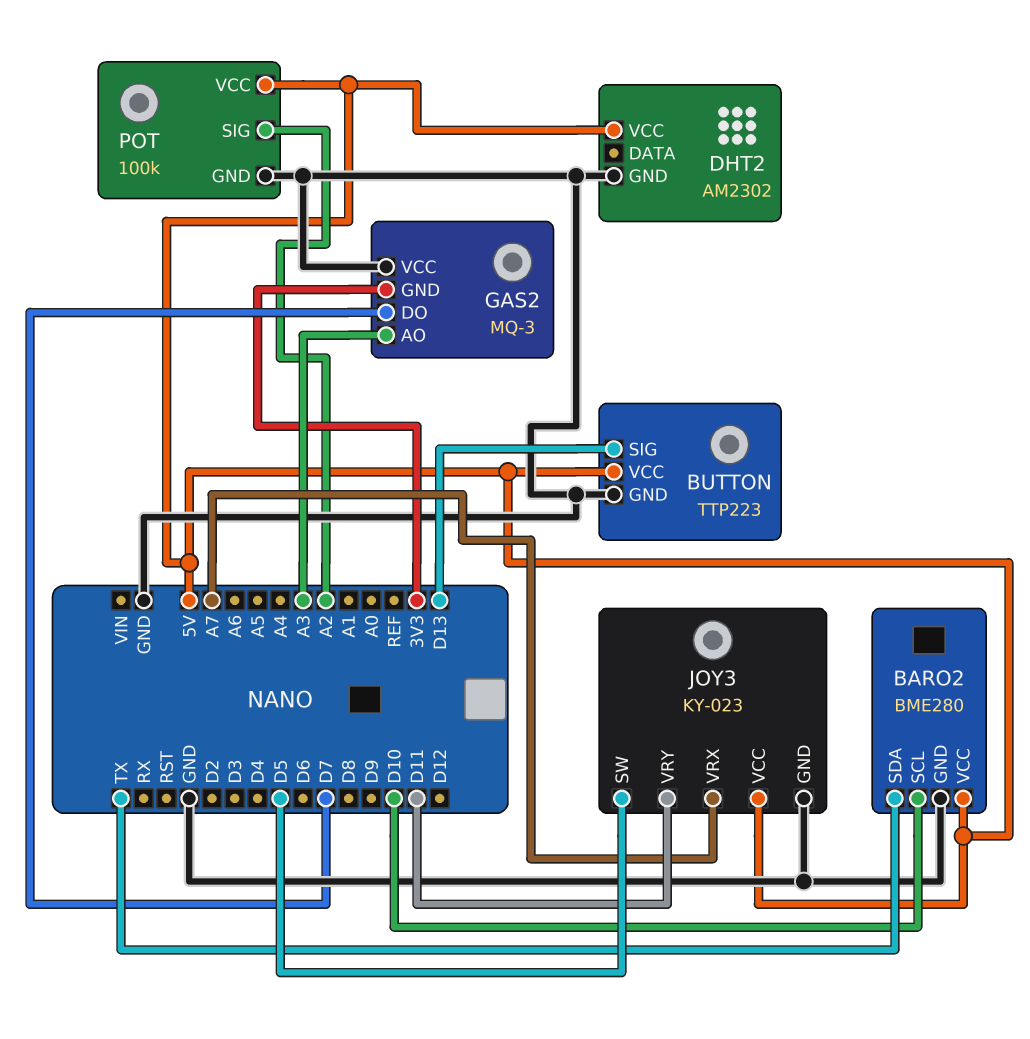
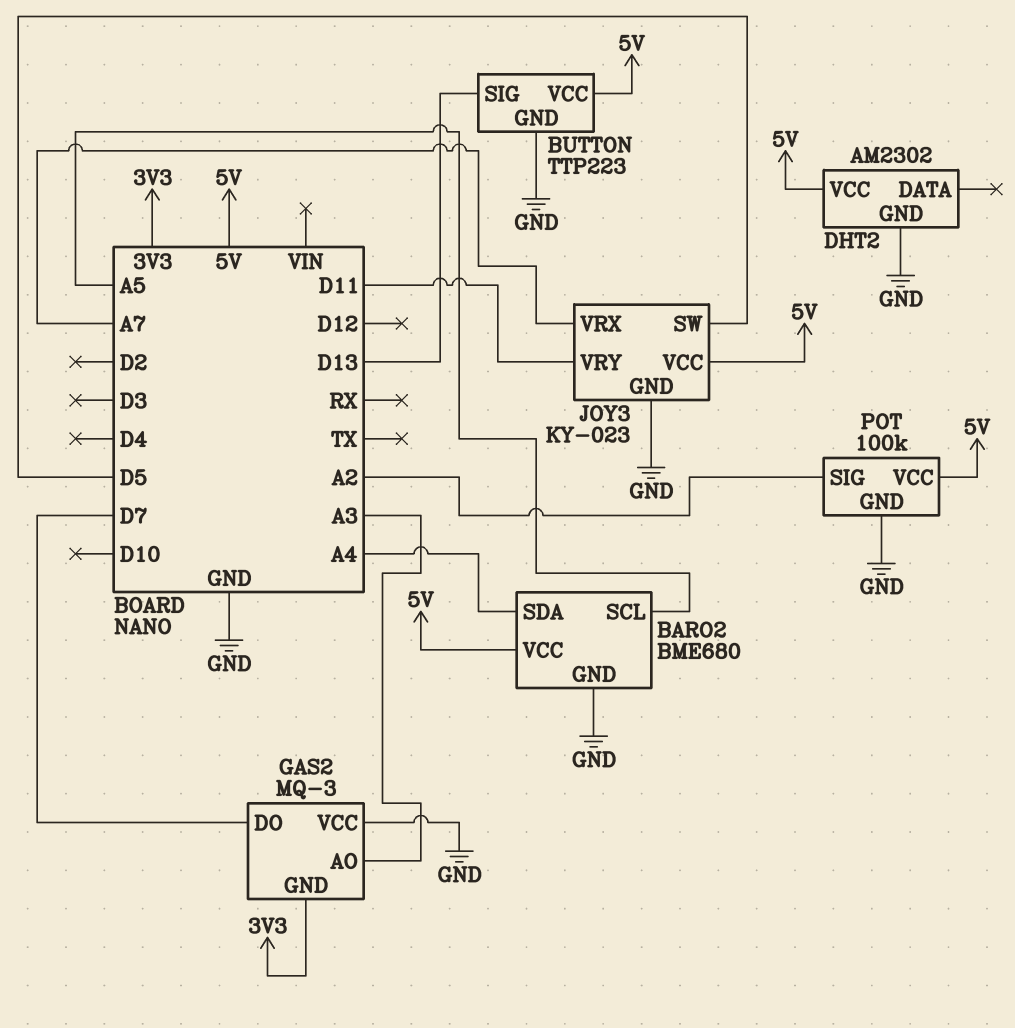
BARO2: BME280 -> BME680
BARO2 pin SCL: D10 -> A5
BARO2 pin SDA: TX -> A4

